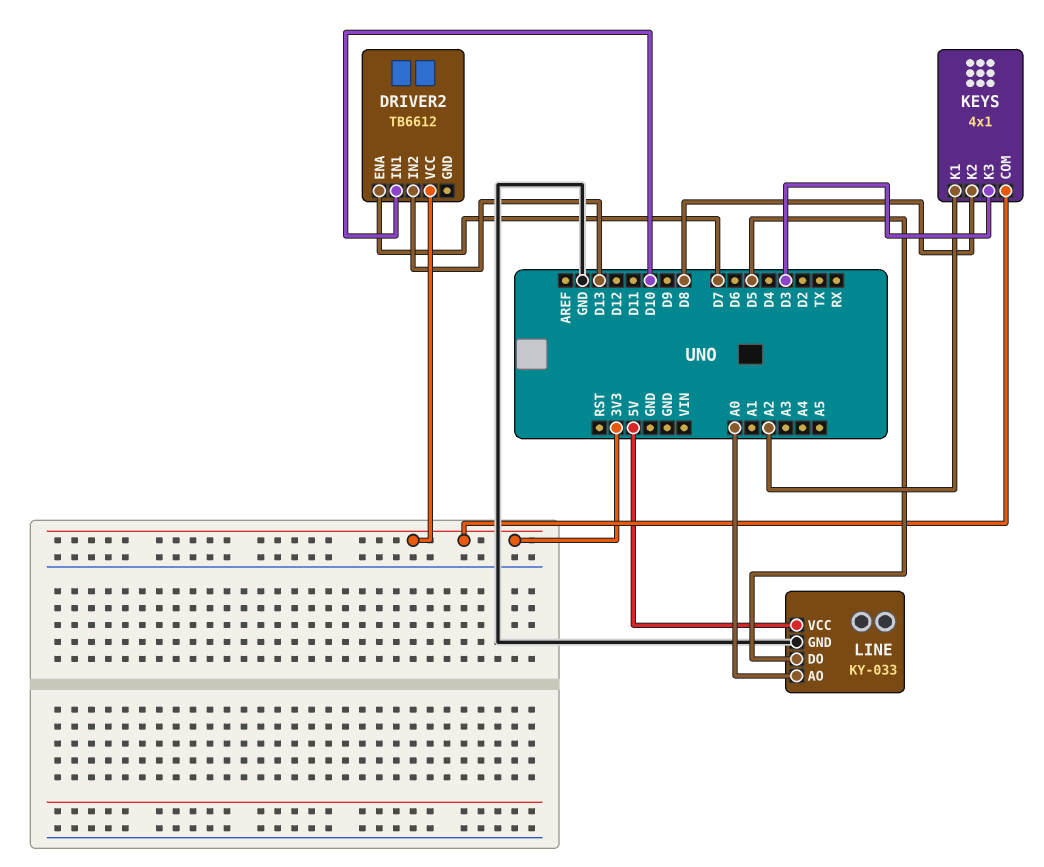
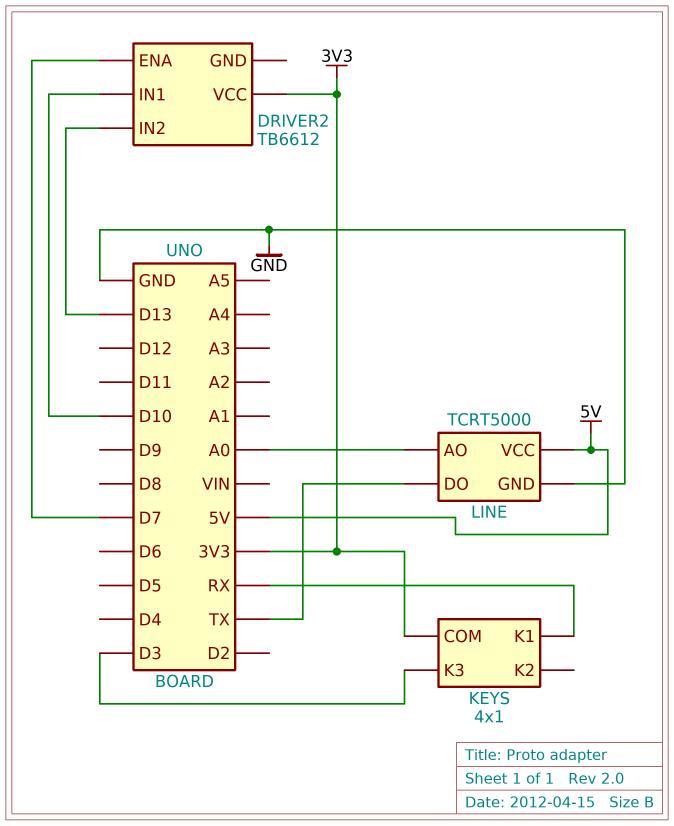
KEYS pin K1: A2 -> RX
KEYS pin K2: D8 -> none
LINE: KY-033 -> TCRT5000
LINE pin DO: D5 -> TX

